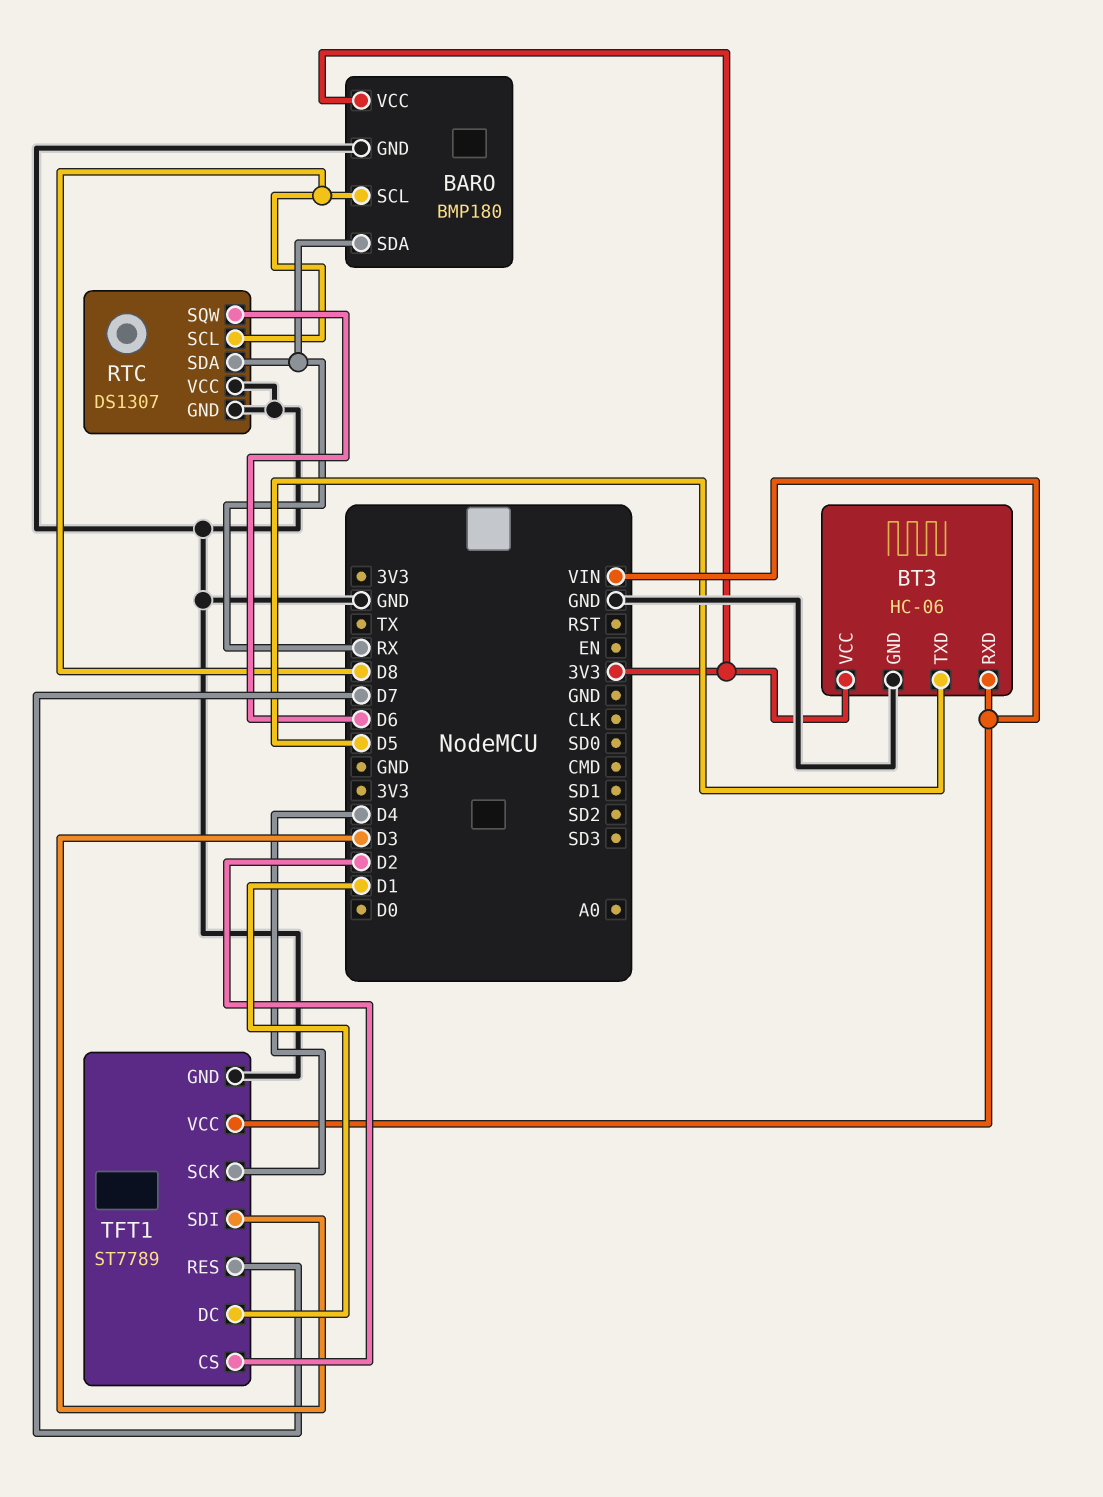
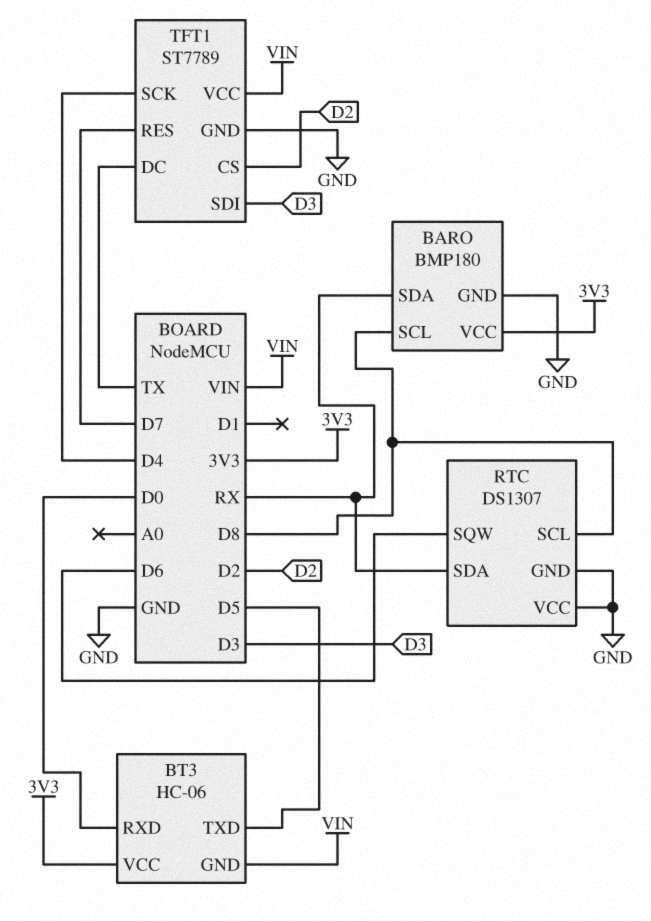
BT3 pin GND: GND -> VIN
BT3 pin RXD: VIN -> D0
TFT1 pin DC: D1 -> TX

